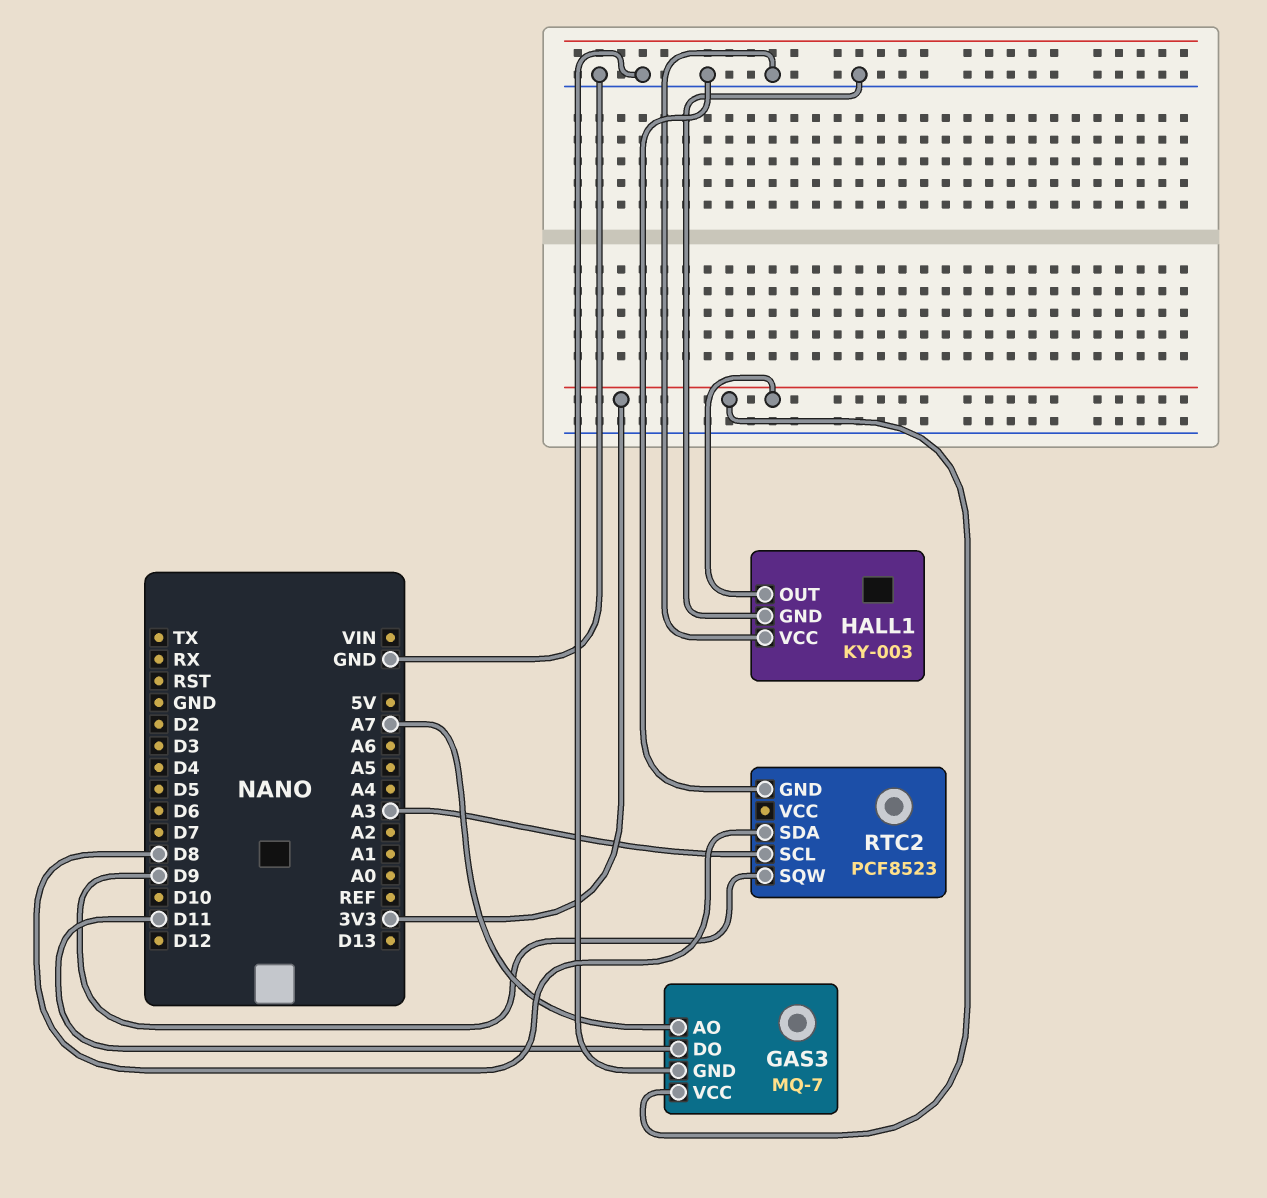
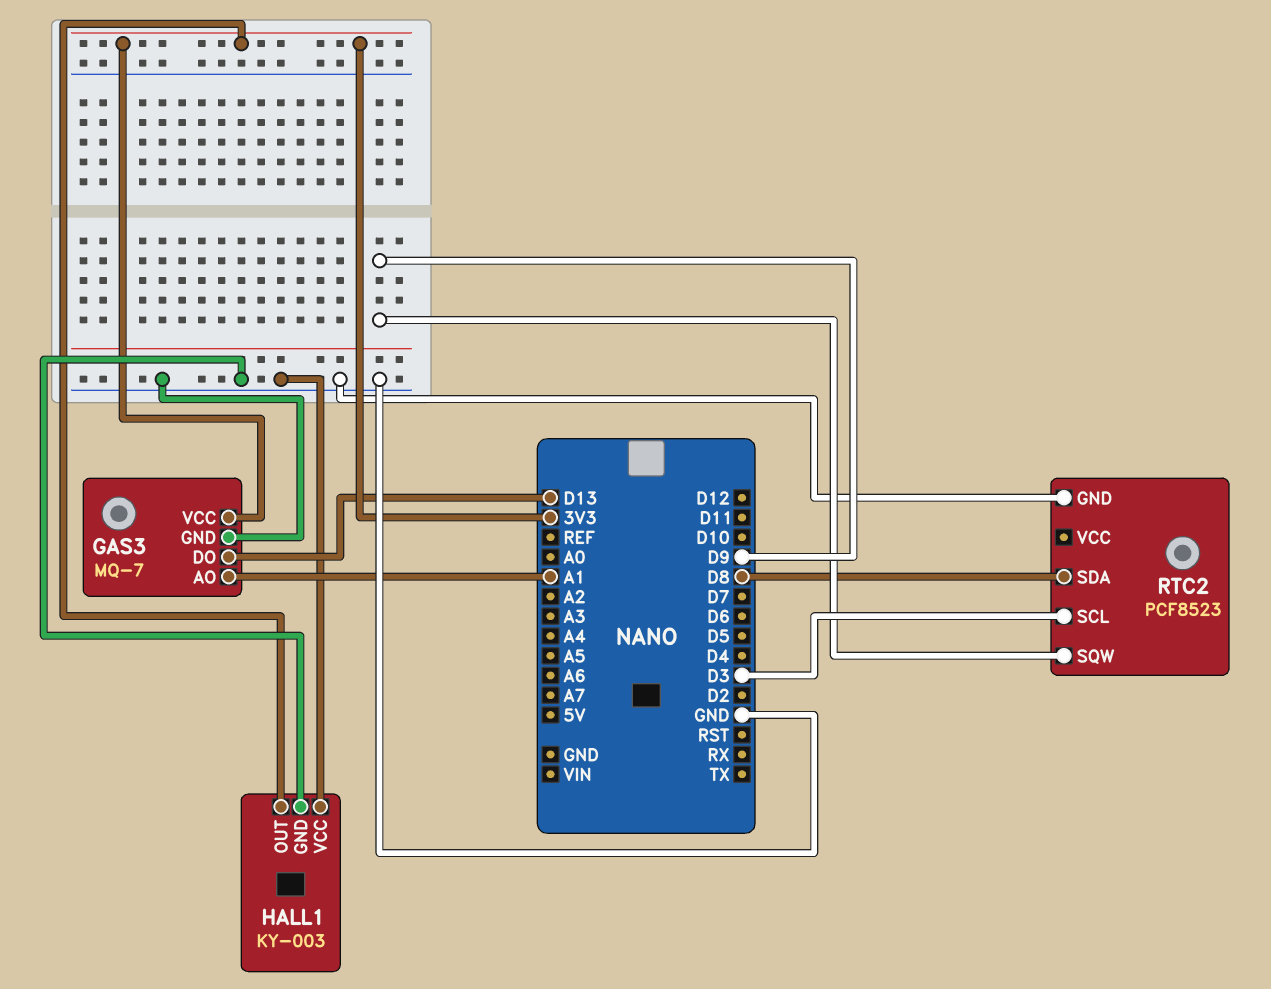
GAS3 pin AO: A7 -> A1
GAS3 pin DO: D11 -> D13
RTC2 pin SCL: A3 -> D3

